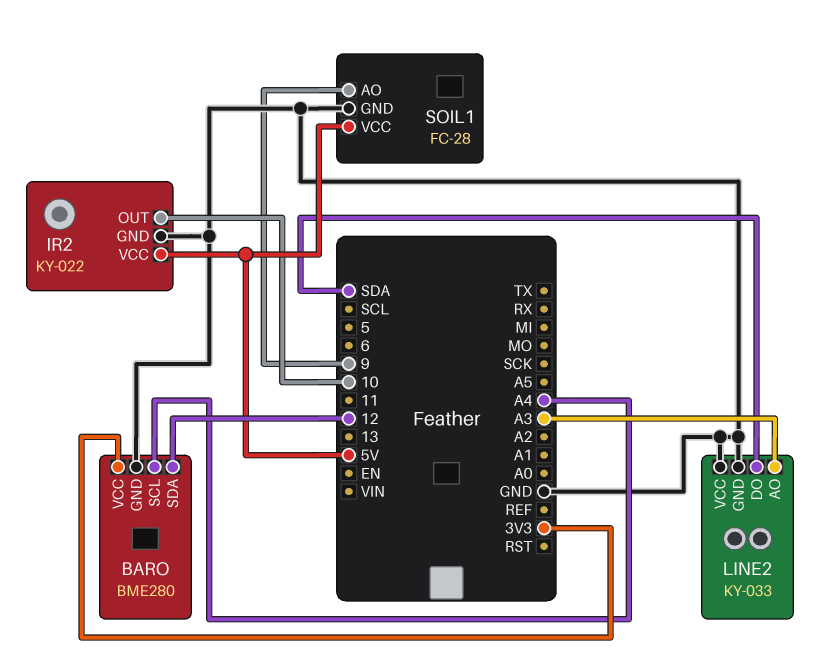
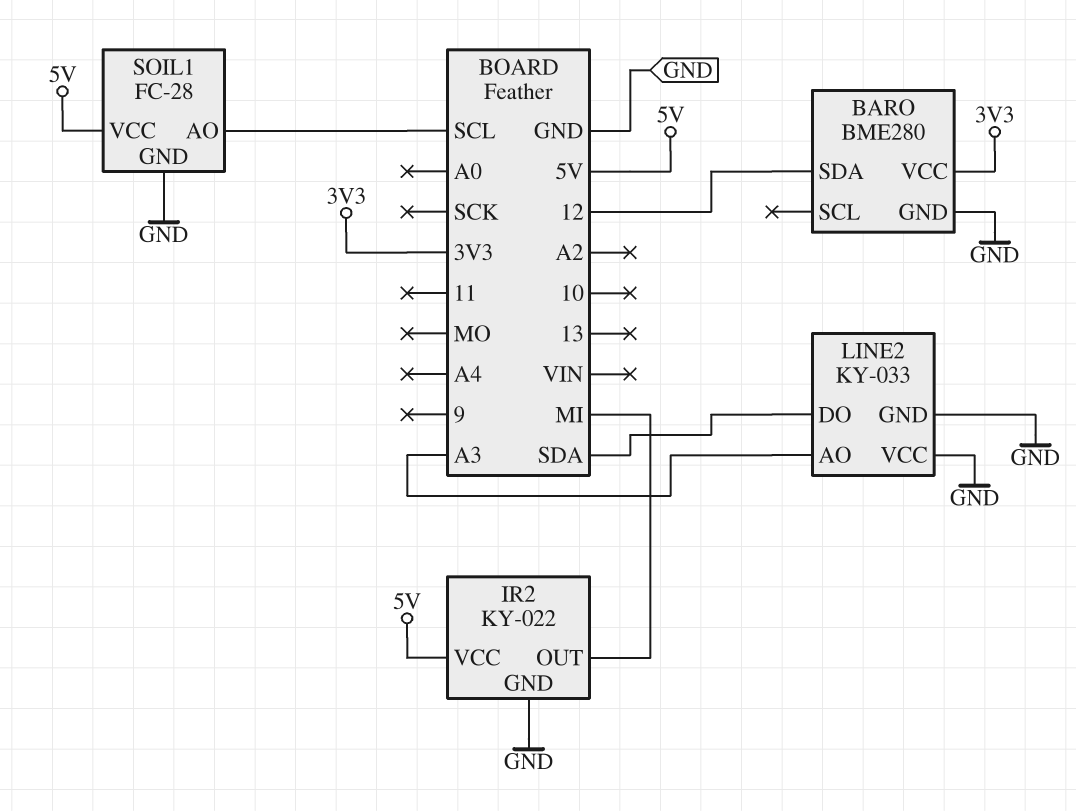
BARO pin SCL: A4 -> none
IR2 pin OUT: 10 -> MI
SOIL1 pin AO: 9 -> SCL

